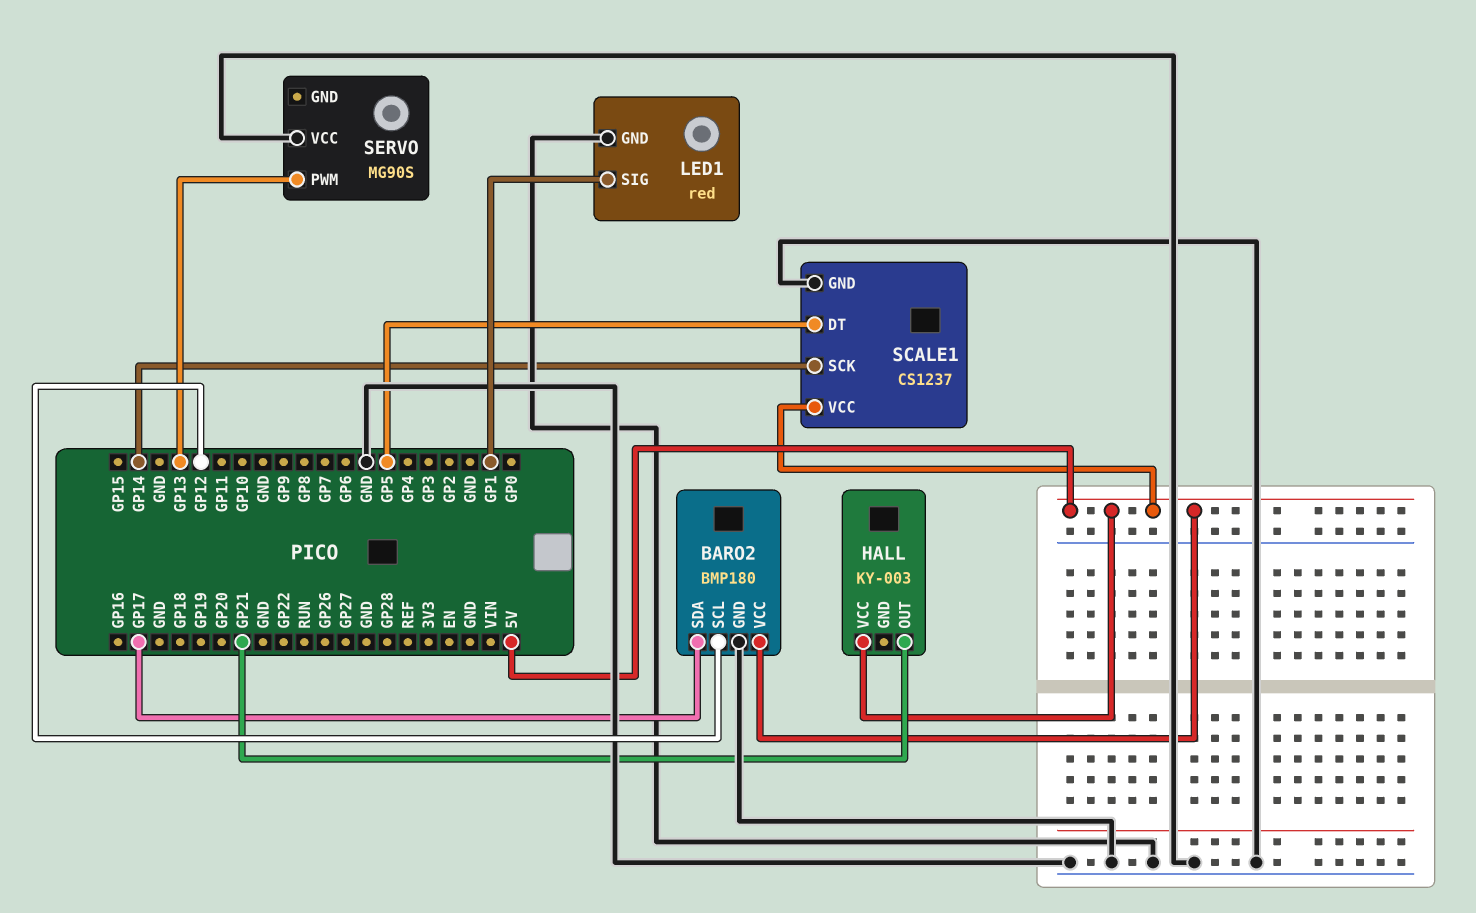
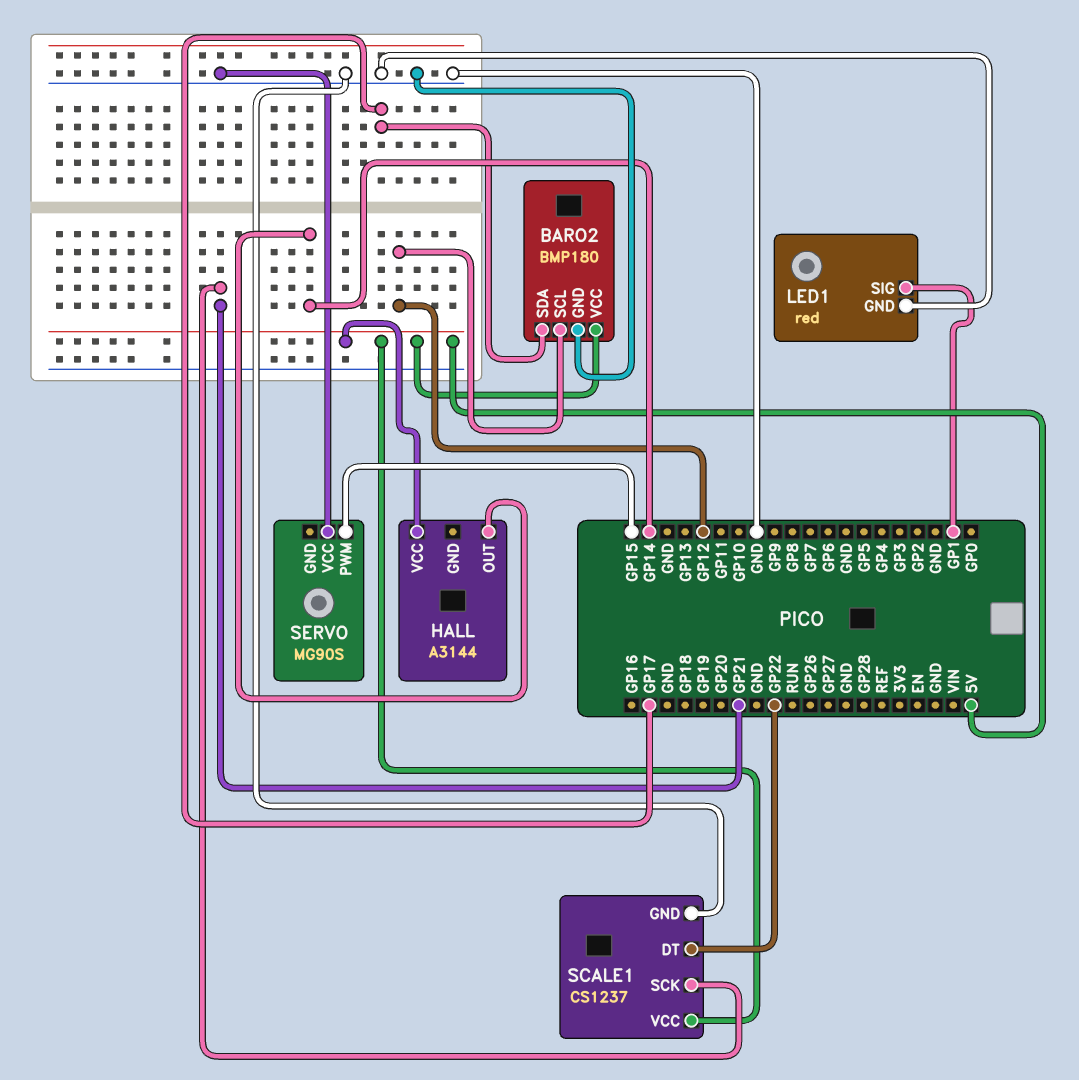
HALL: KY-003 -> A3144
HALL pin OUT: GP21 -> GP14
SCALE1 pin DT: GP5 -> GP22
SCALE1 pin SCK: GP14 -> GP21
SERVO pin PWM: GP13 -> GP15

